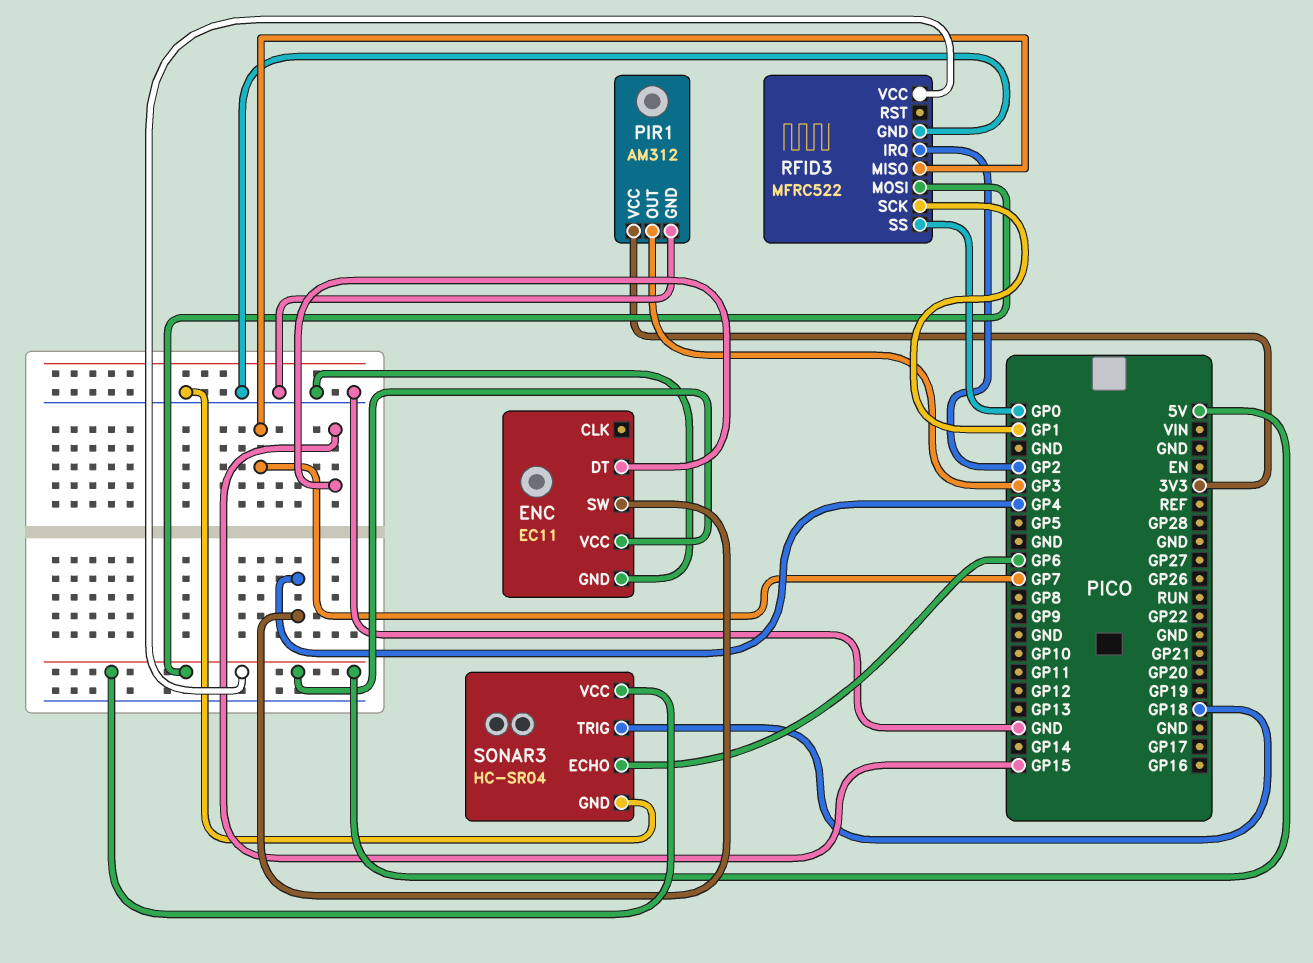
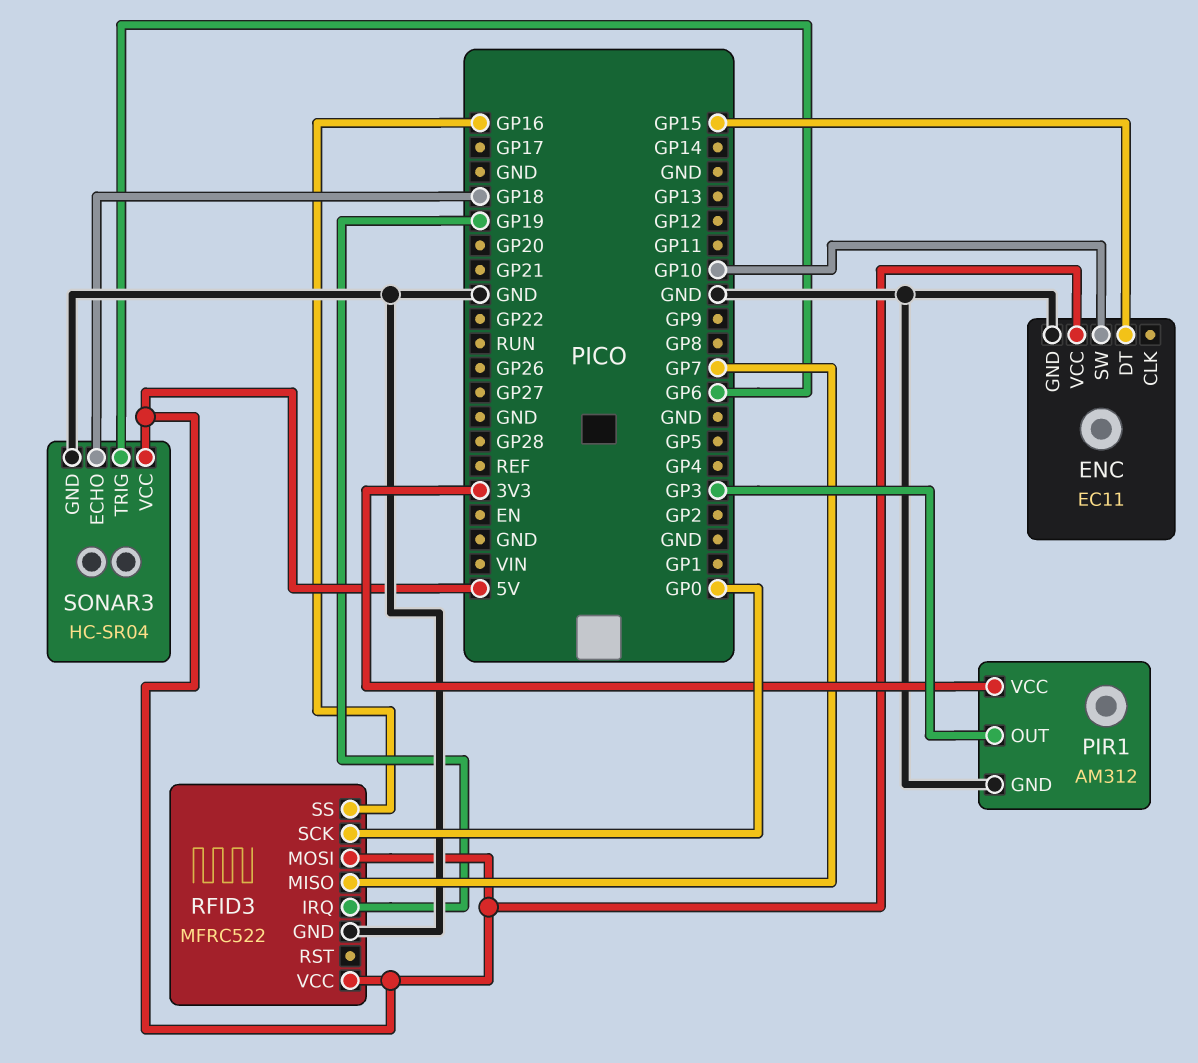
ENC pin SW: GP4 -> GP10
RFID3 pin IRQ: GP2 -> GP19
RFID3 pin SCK: GP1 -> GP0
RFID3 pin SS: GP0 -> GP16
SONAR3 pin ECHO: GP6 -> GP18
SONAR3 pin TRIG: GP18 -> GP6

